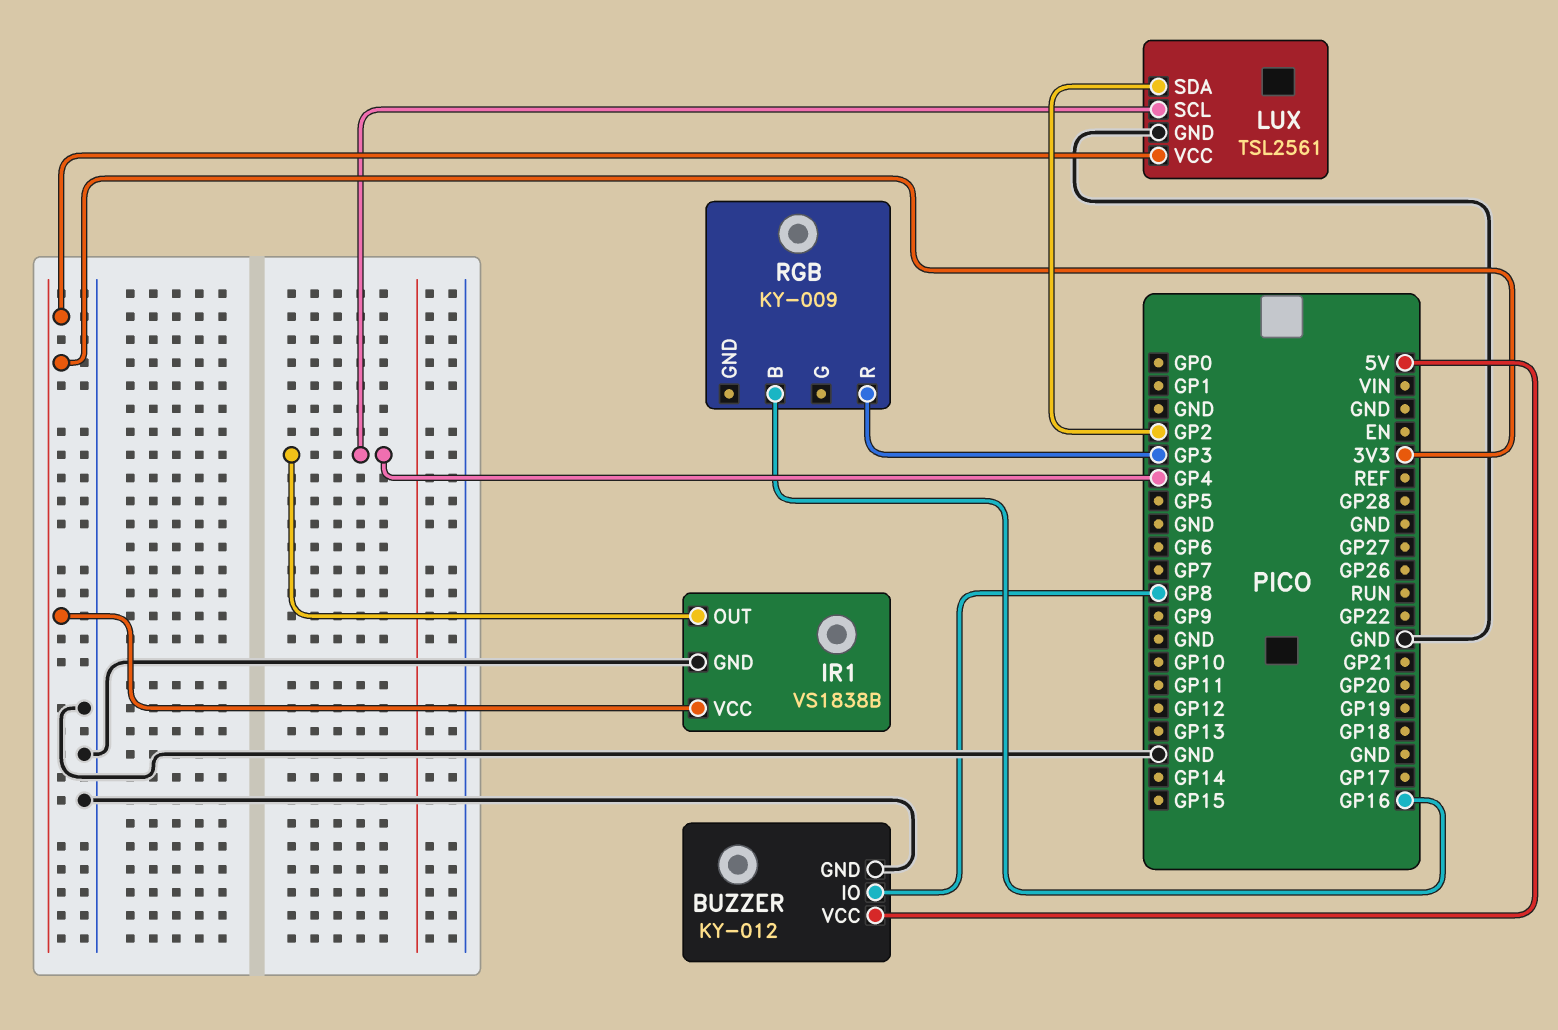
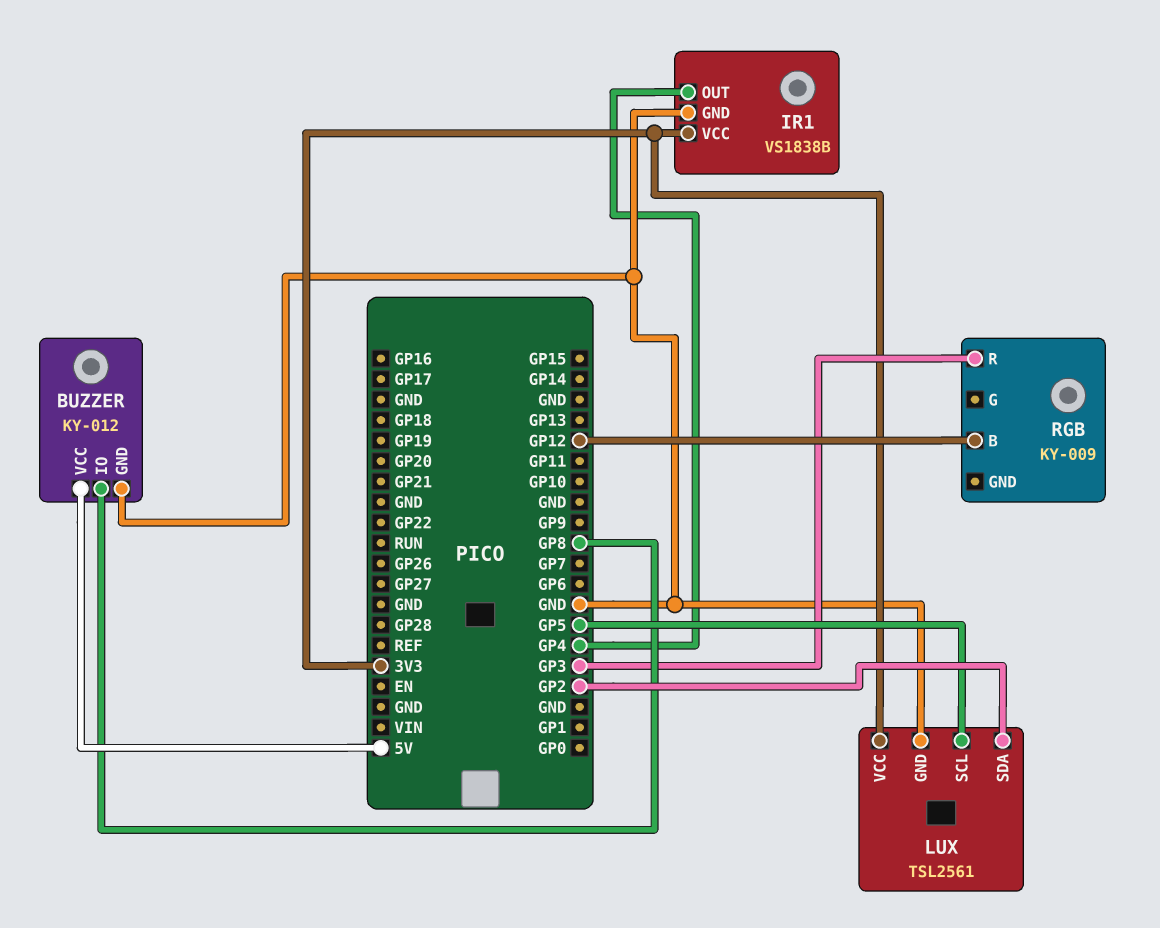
LUX pin SCL: GP4 -> GP5
RGB pin B: GP16 -> GP12

